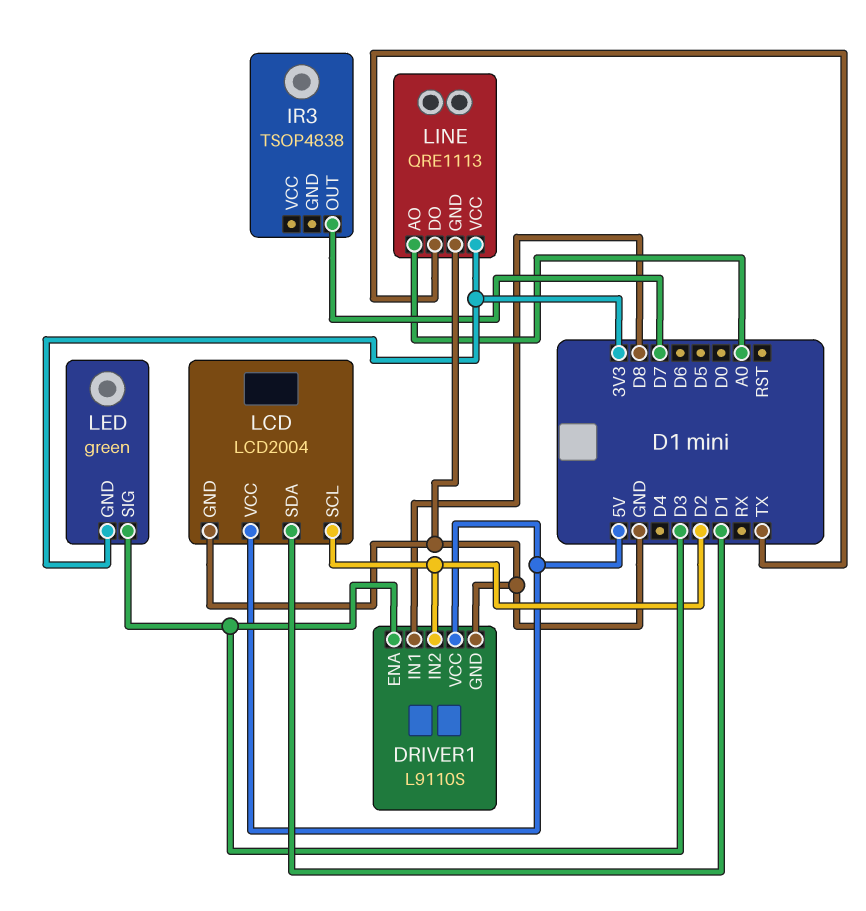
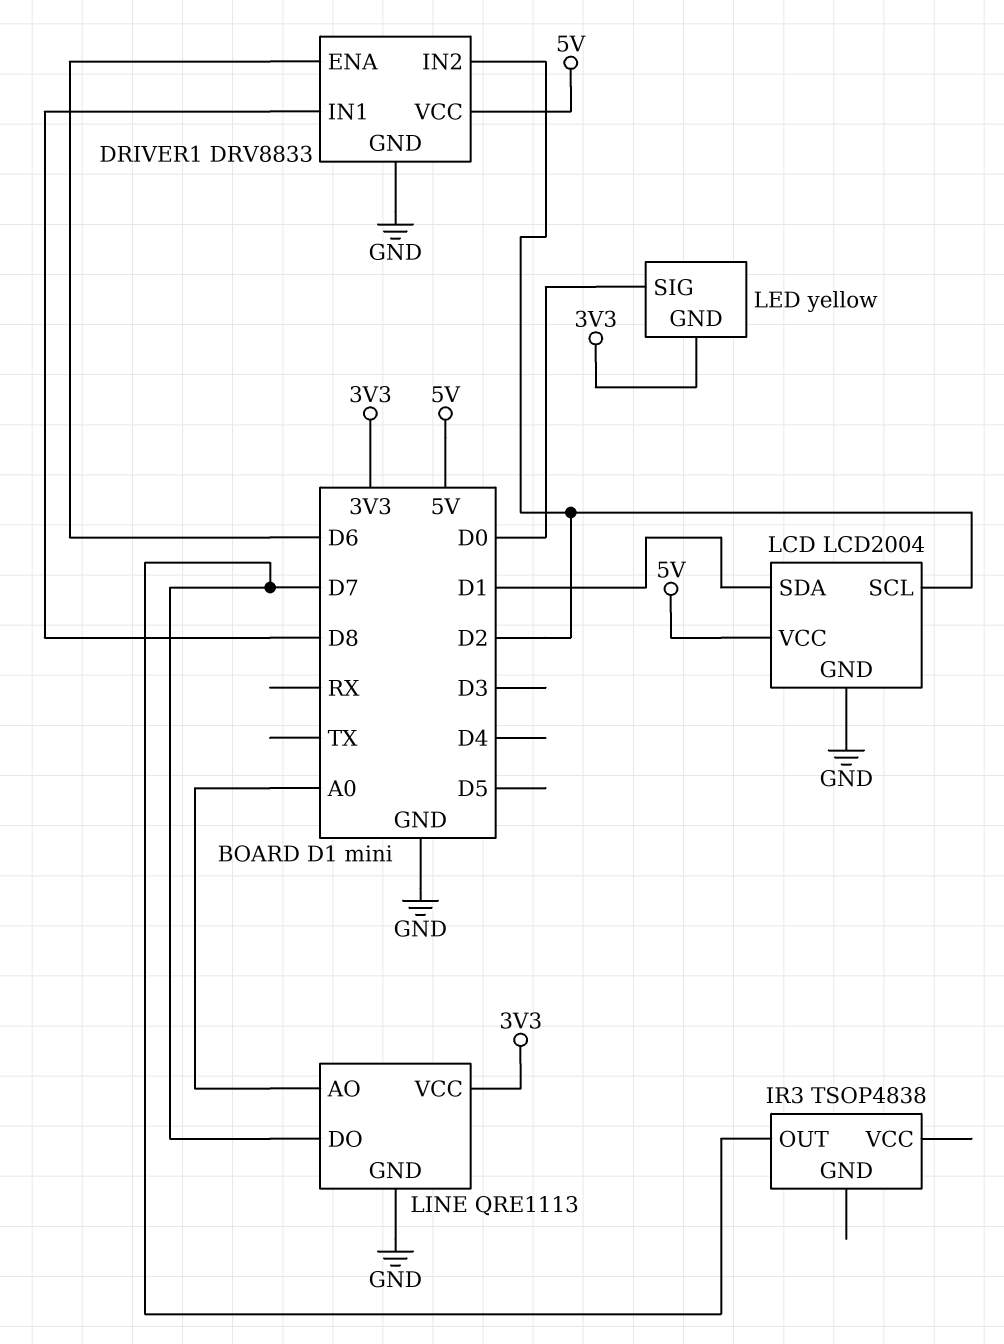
DRIVER1: L9110S -> DRV8833
DRIVER1 pin ENA: D3 -> D6
LED: green -> yellow
LED pin SIG: D3 -> D0
LINE pin DO: TX -> D7

